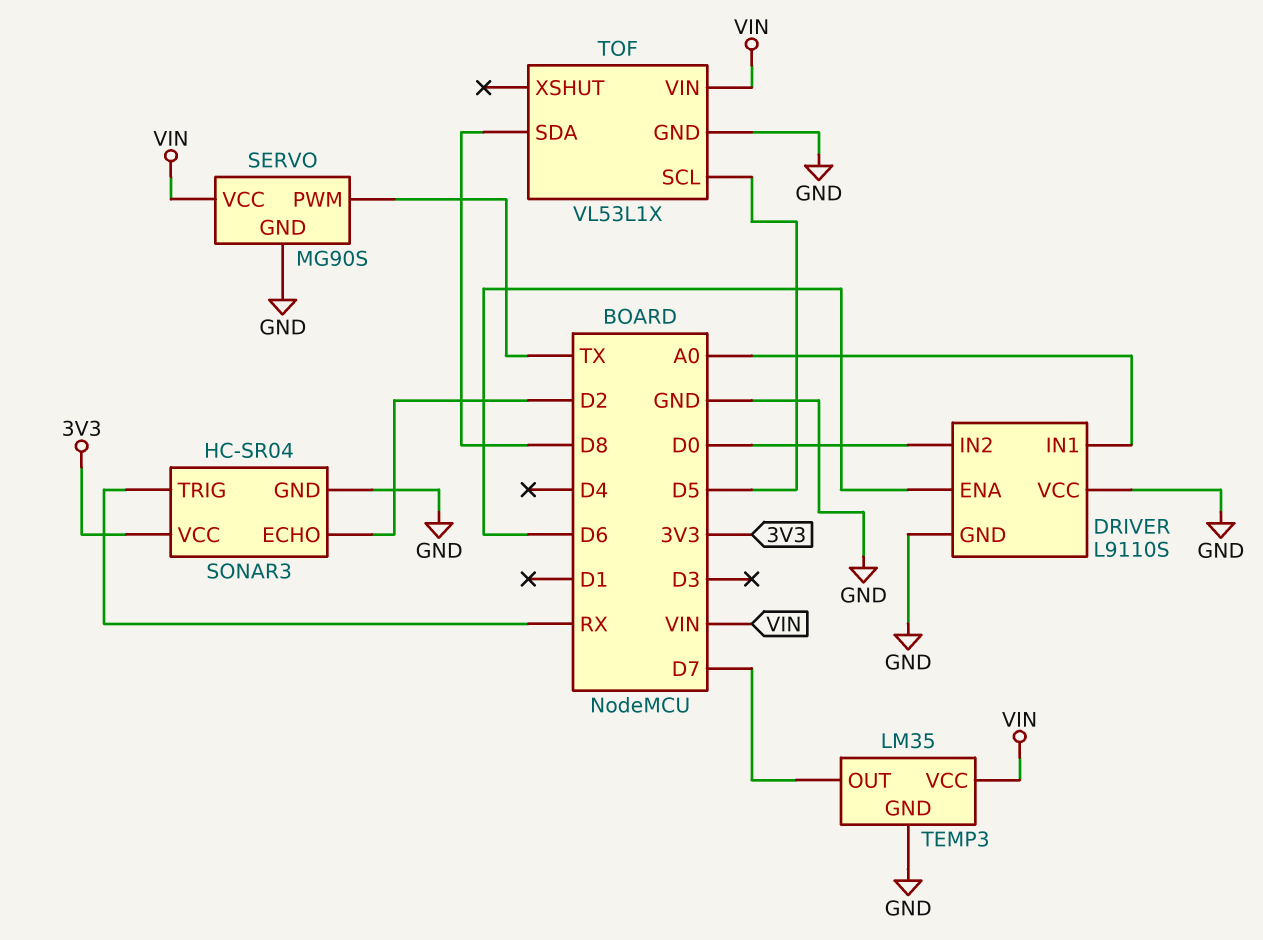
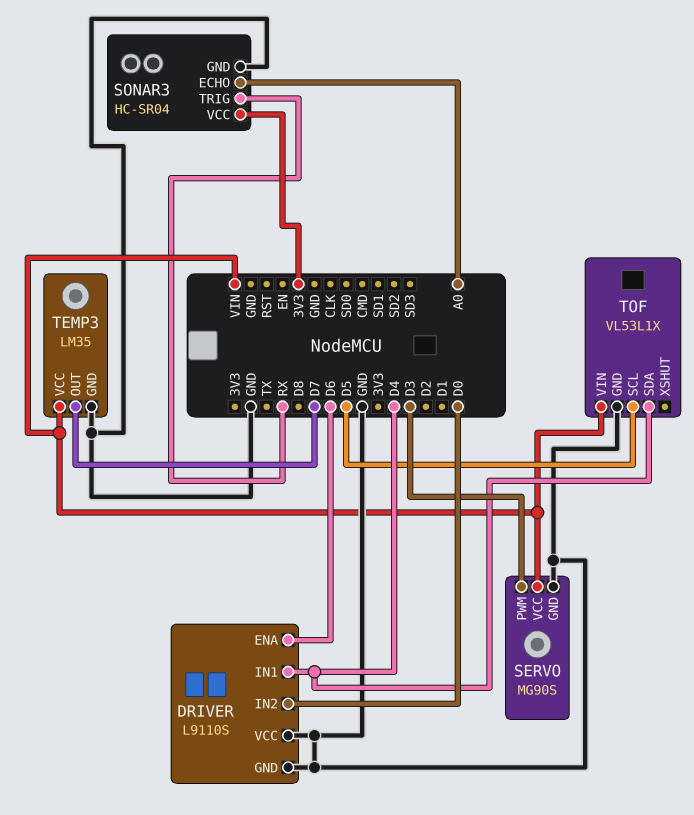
DRIVER pin IN1: A0 -> D4
SERVO pin PWM: TX -> D3
SONAR3 pin ECHO: D2 -> A0
TOF pin SDA: D8 -> D4

